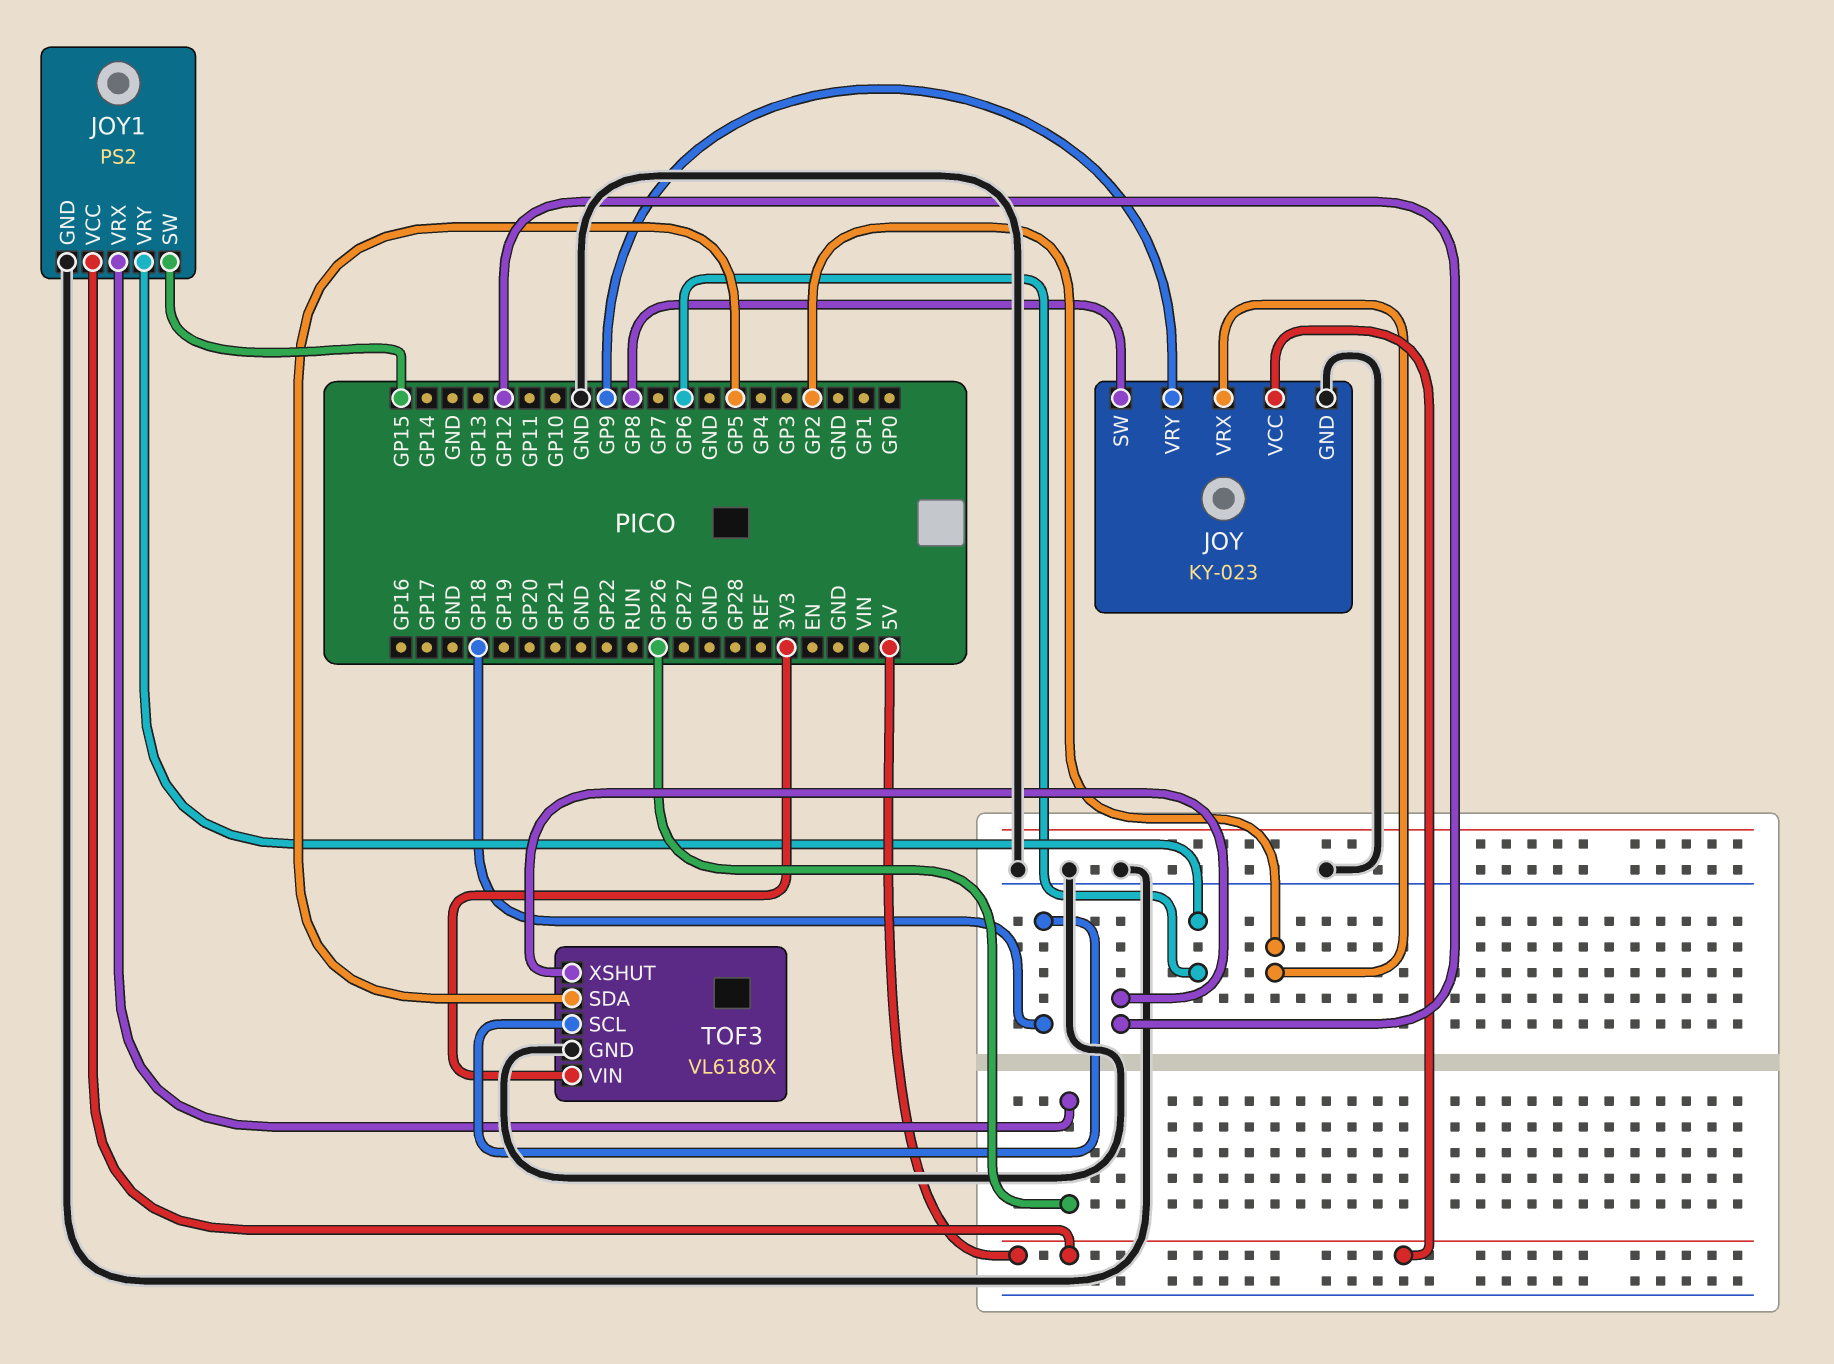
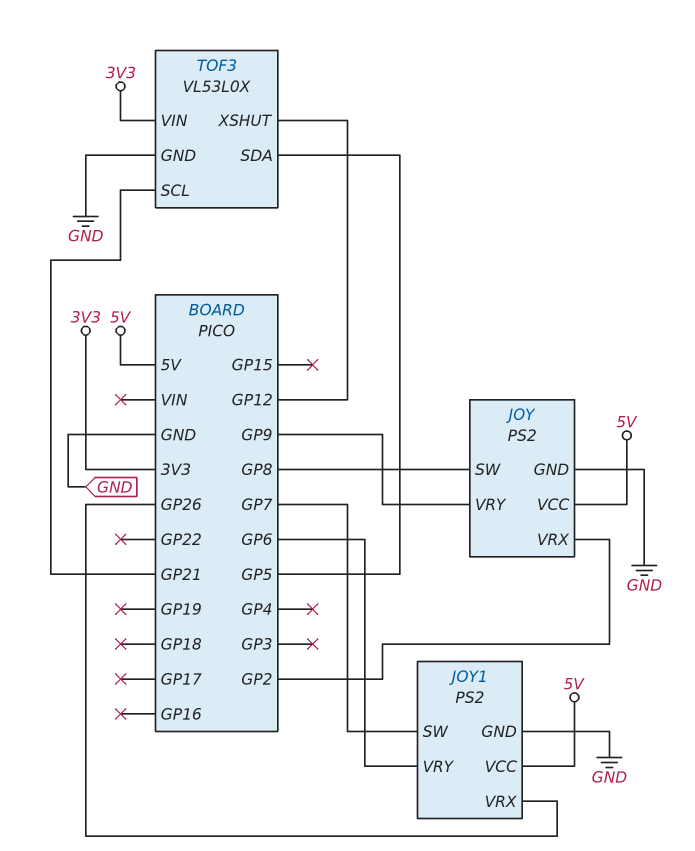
JOY: KY-023 -> PS2
JOY1 pin SW: GP15 -> GP7
TOF3: VL6180X -> VL53L0X
TOF3 pin SCL: GP18 -> GP21

